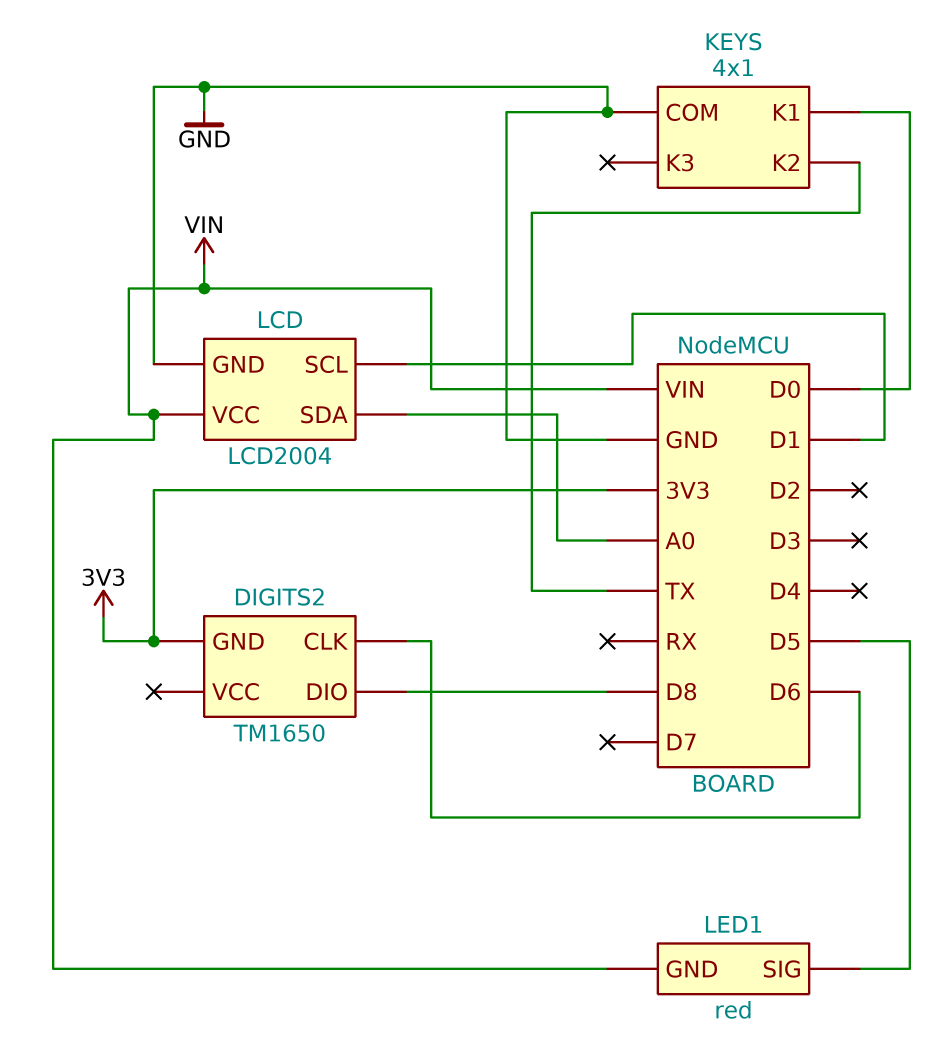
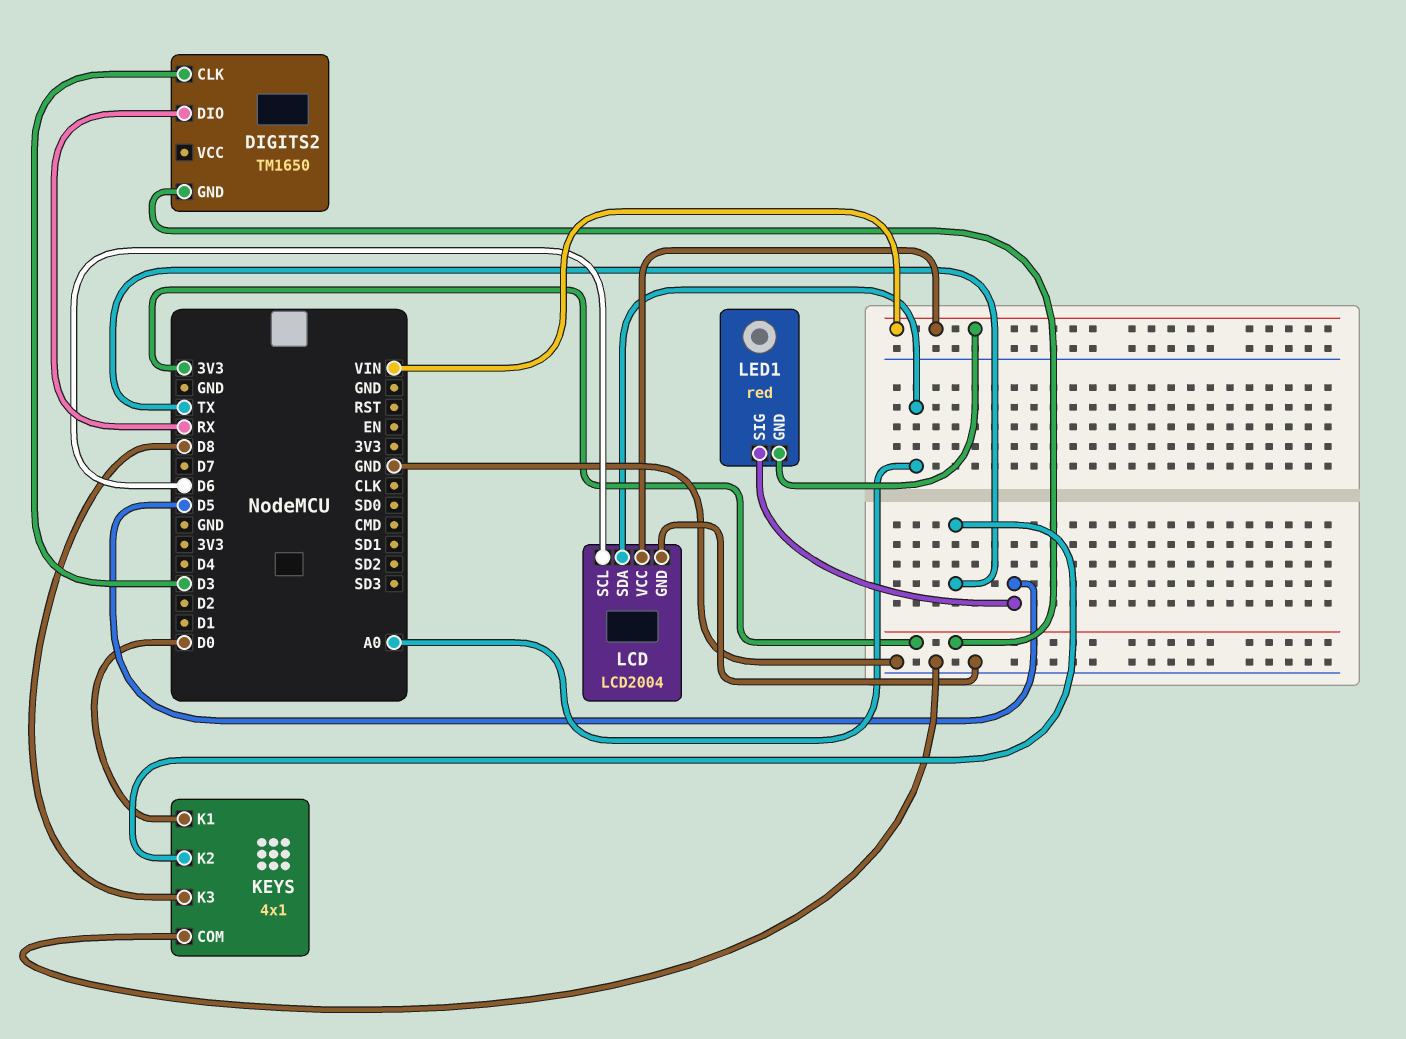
DIGITS2 pin CLK: D6 -> D3
DIGITS2 pin DIO: D8 -> RX
KEYS pin K3: none -> D8
LCD pin SCL: D1 -> D6

